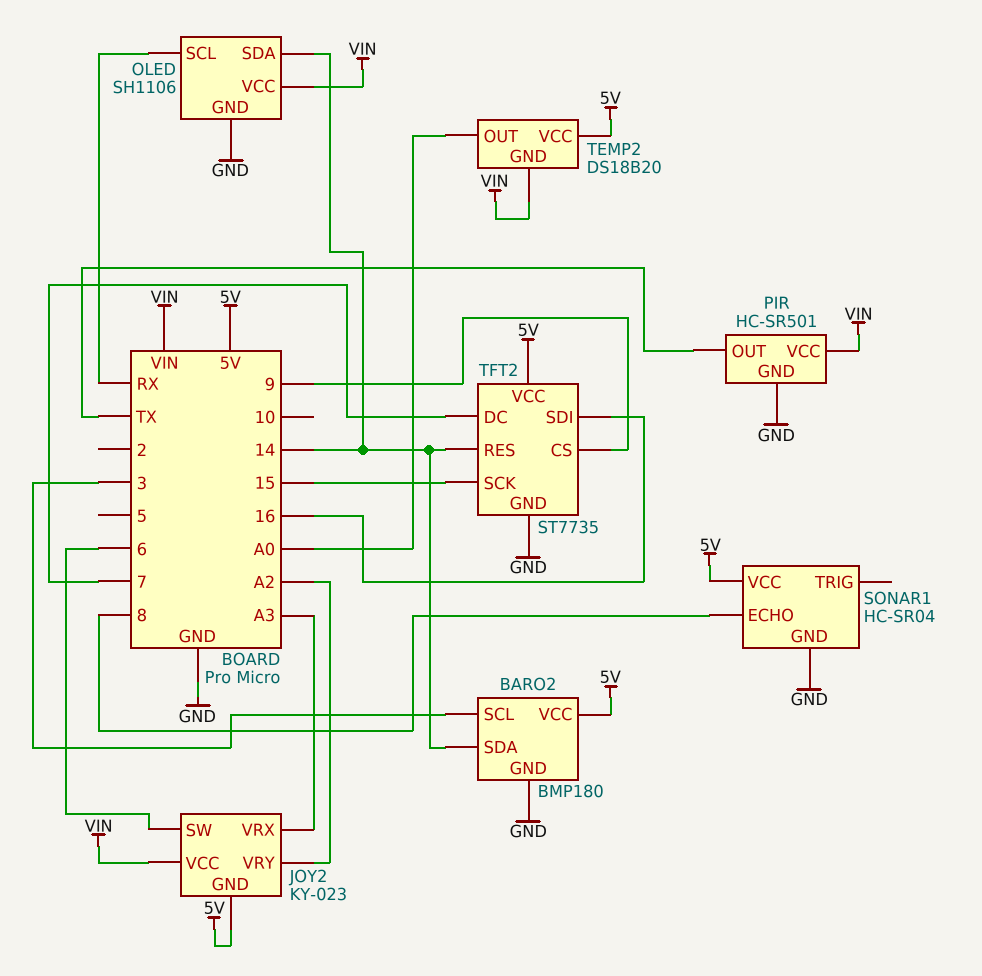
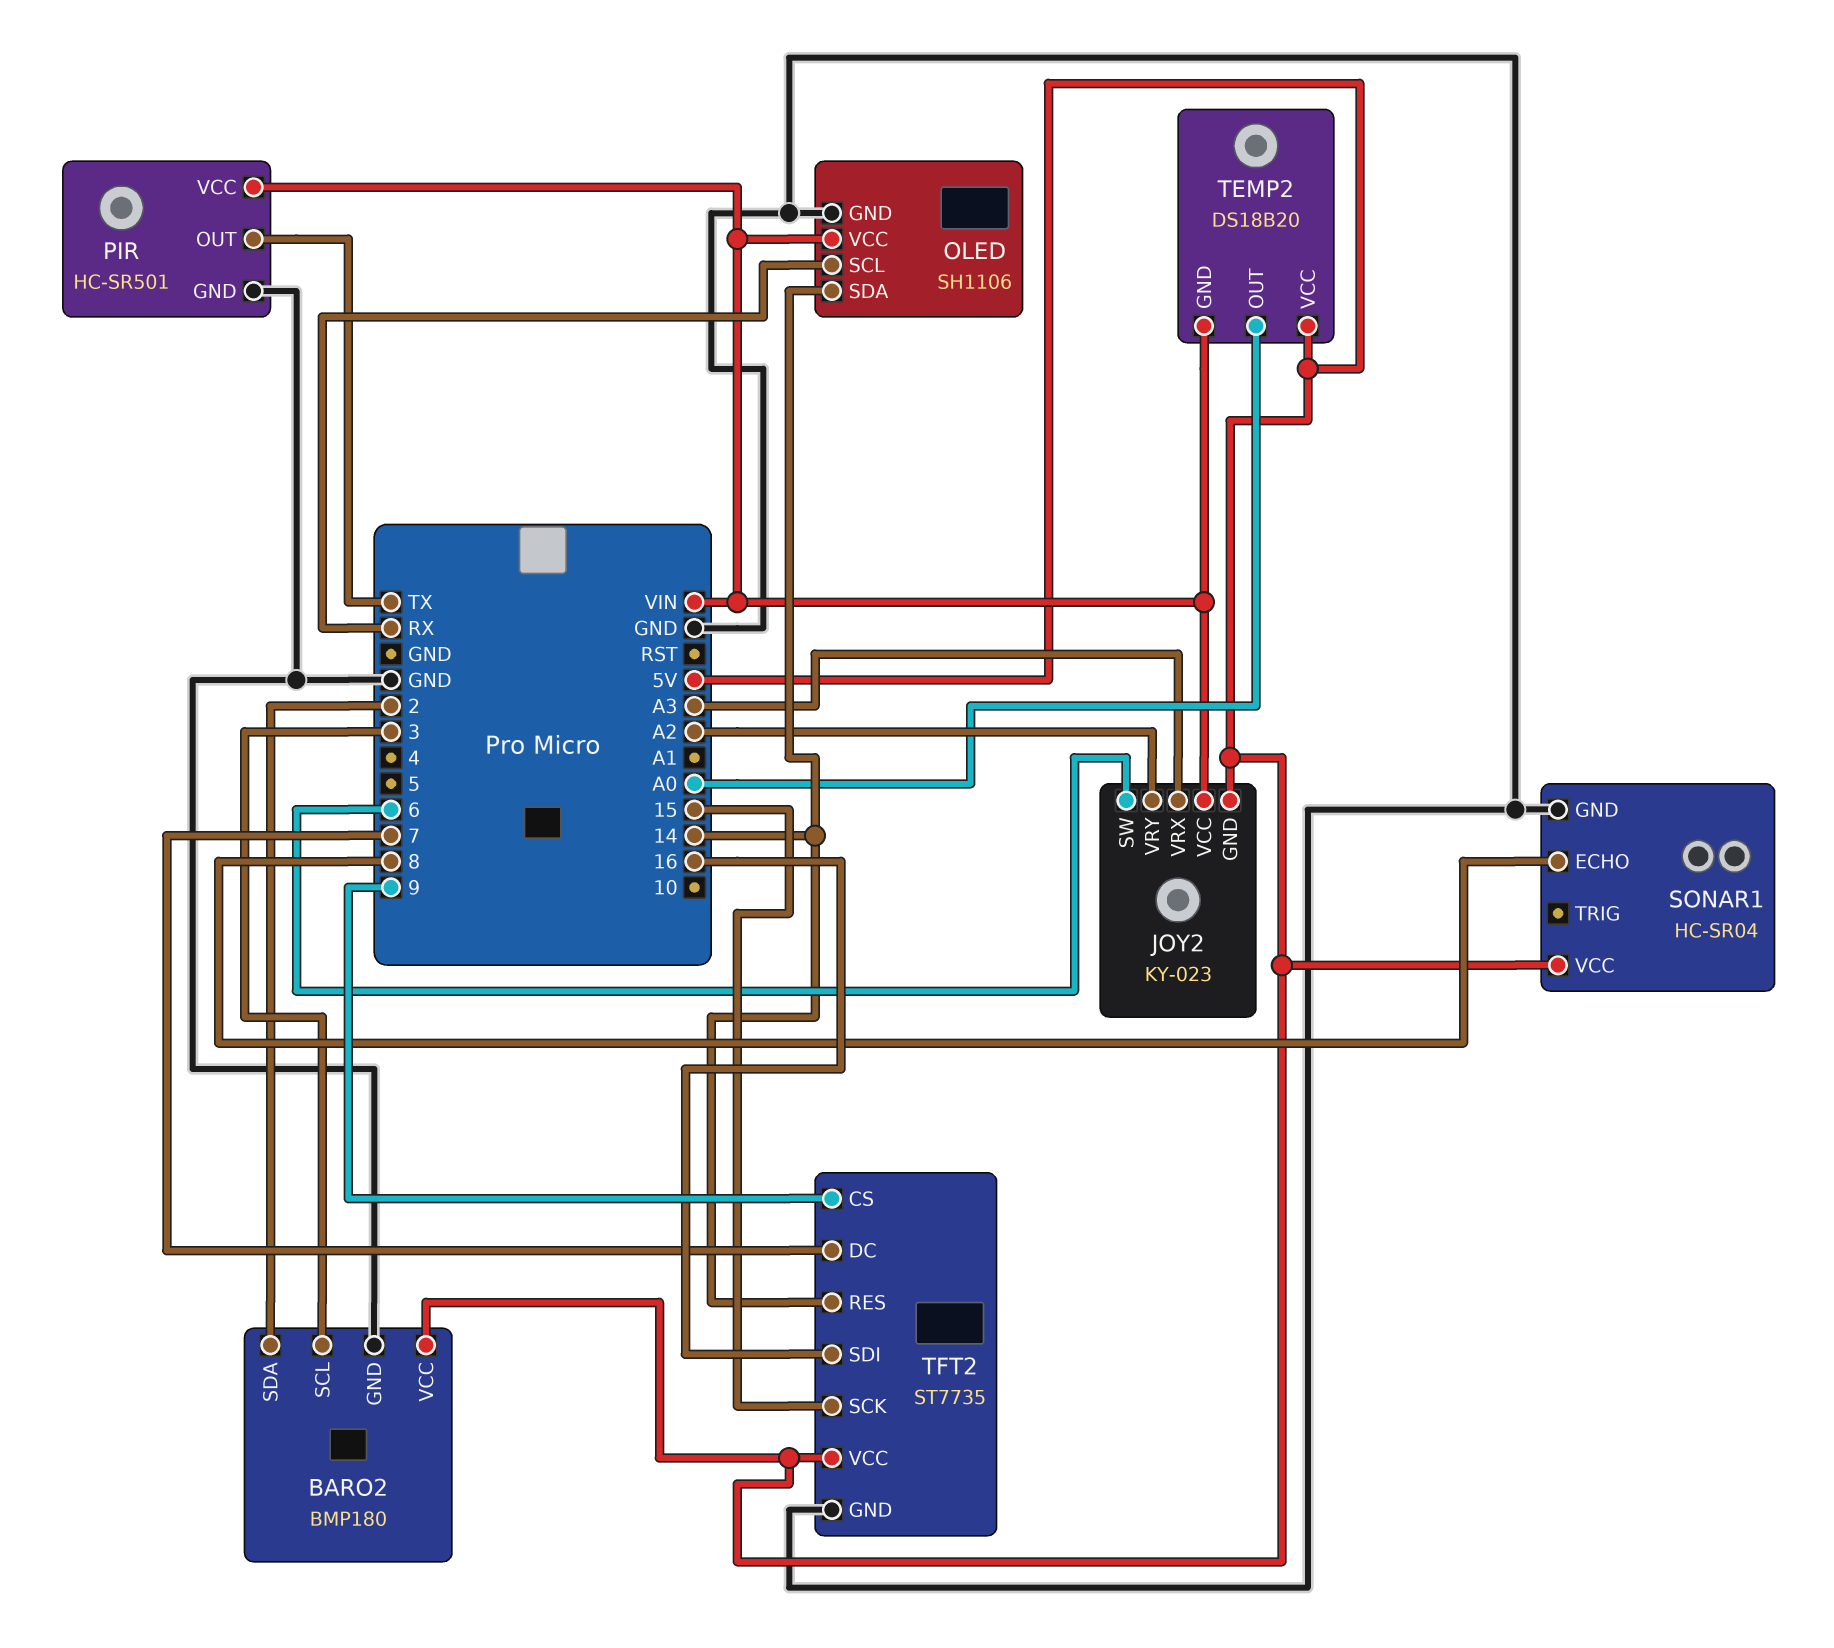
BARO2 pin SDA: 14 -> 2

